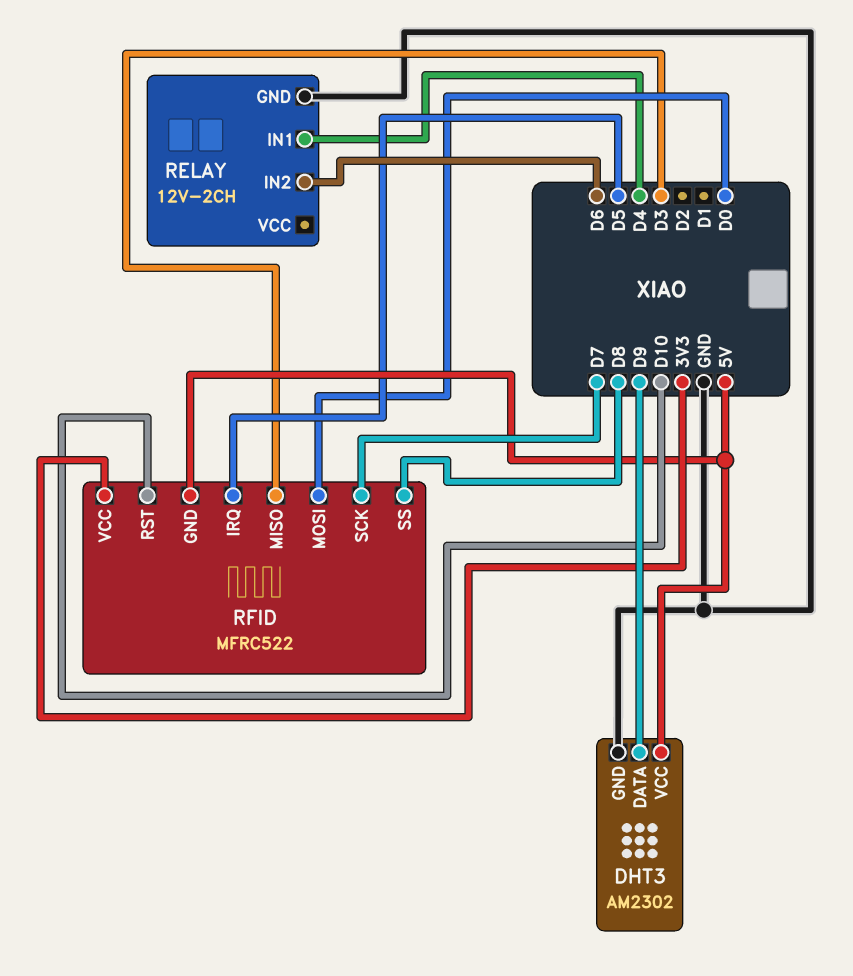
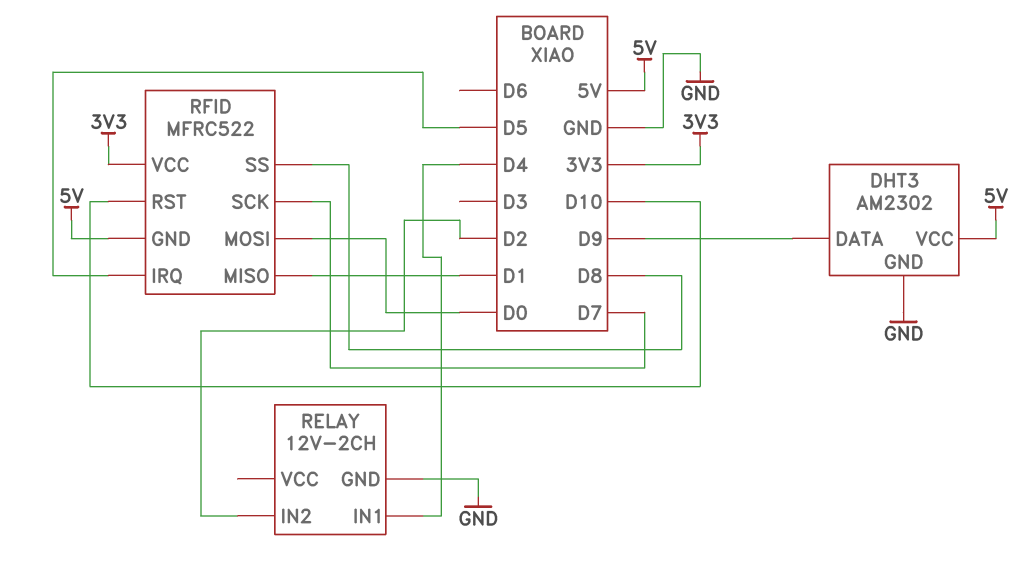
RELAY pin IN2: D6 -> D2
RFID pin MISO: D3 -> D1

